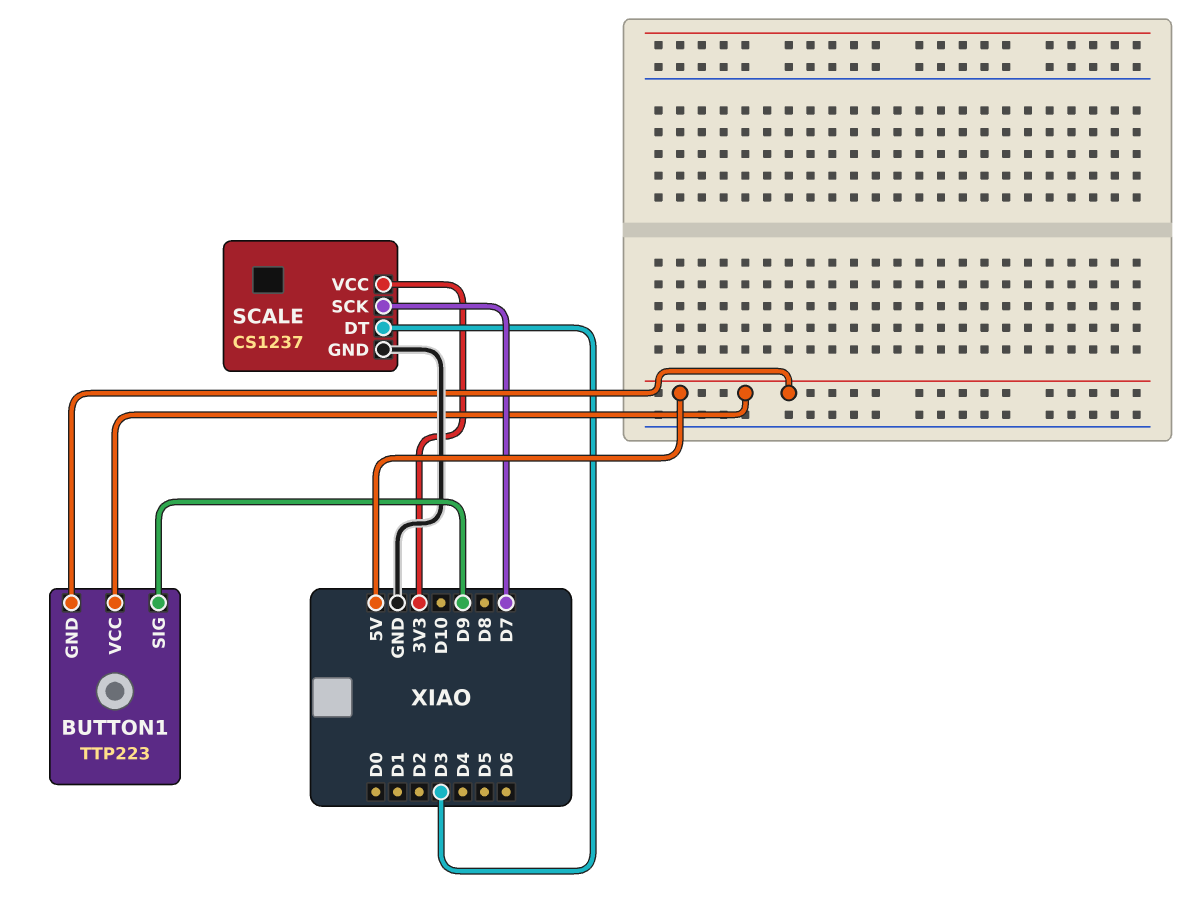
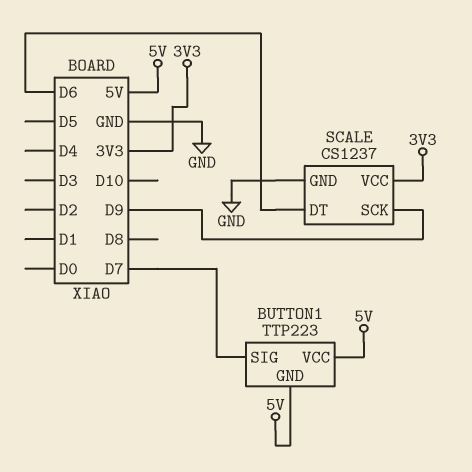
BUTTON1 pin SIG: D9 -> D7
SCALE pin DT: D3 -> D6
SCALE pin SCK: D7 -> D9

